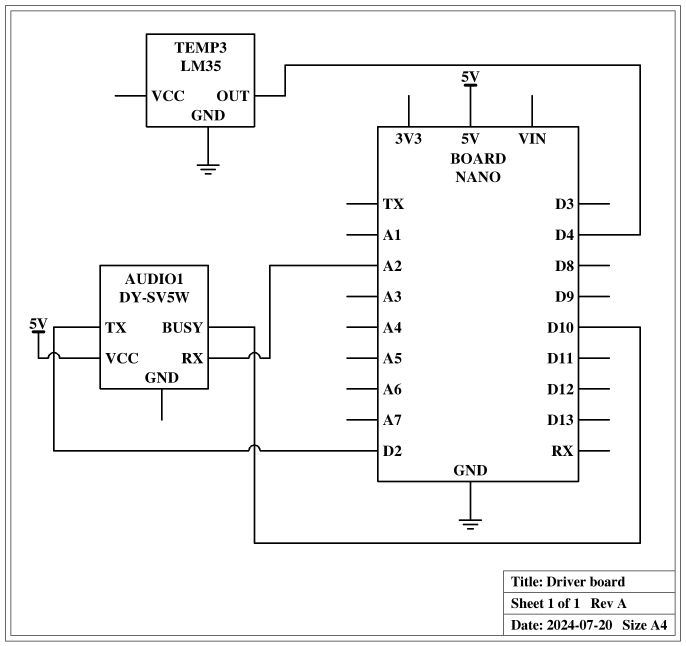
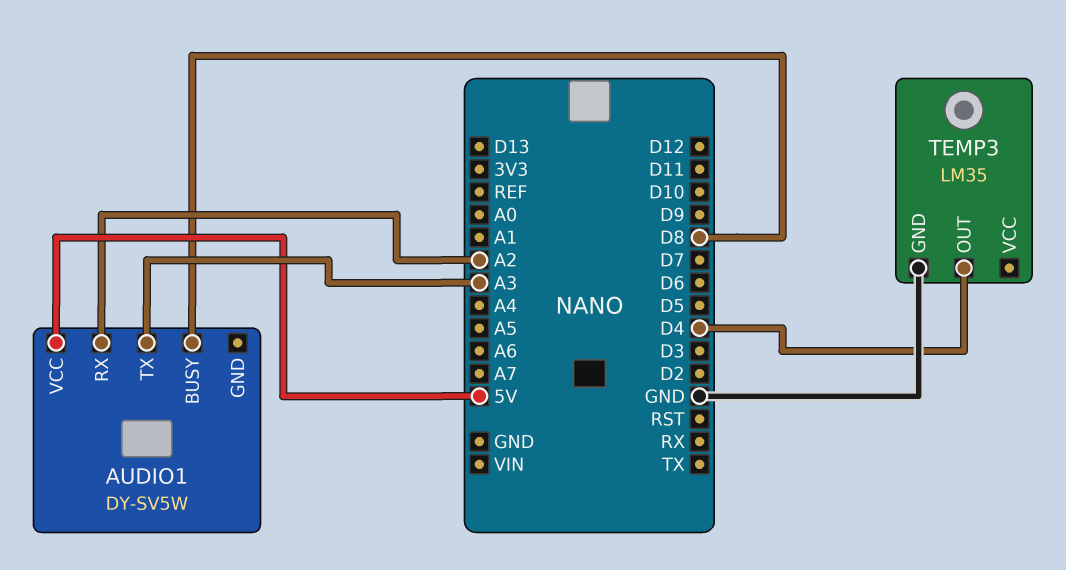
AUDIO1 pin BUSY: D10 -> D8
AUDIO1 pin TX: D2 -> A3

